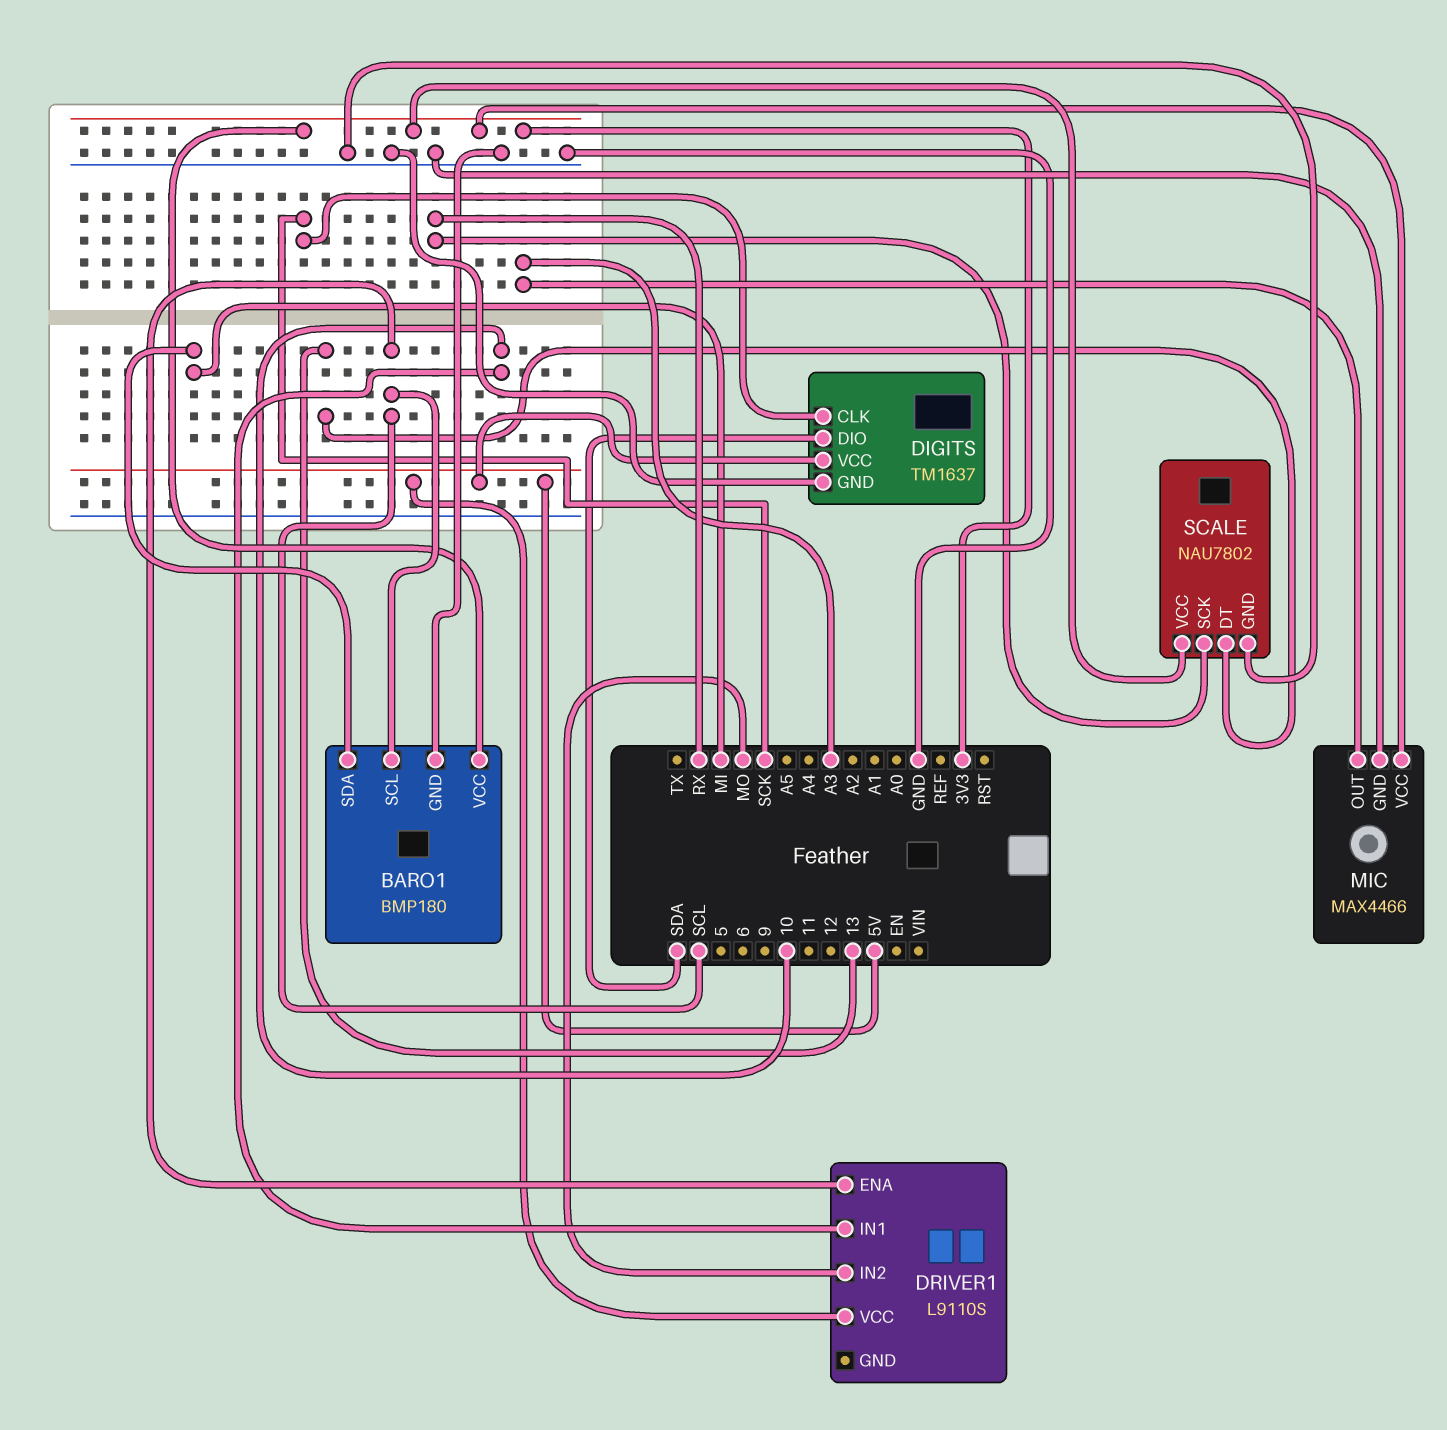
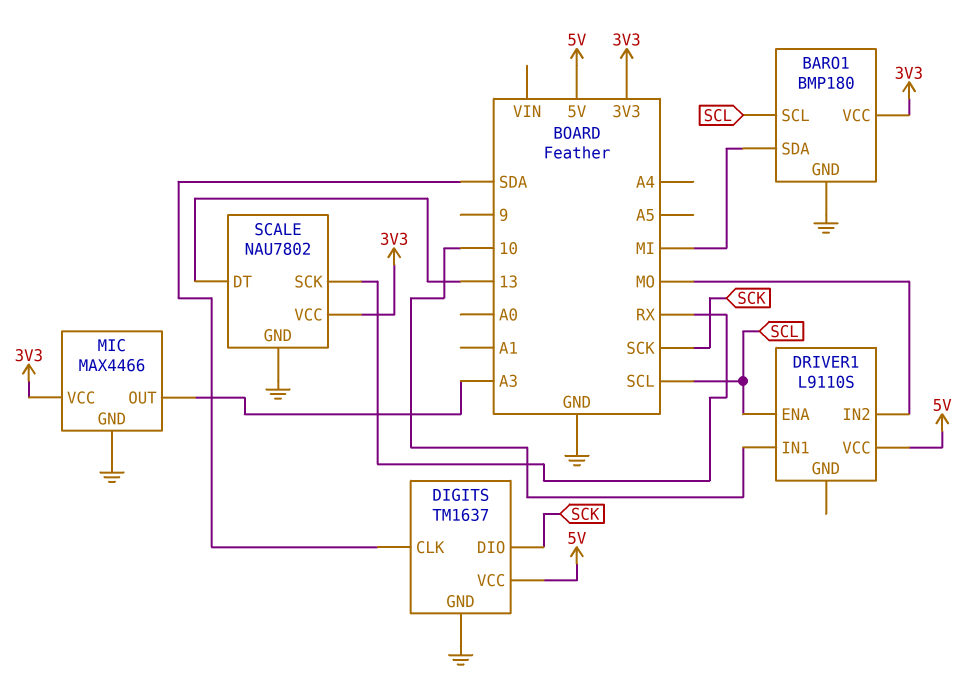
DIGITS pin CLK: SCK -> SDA
DIGITS pin DIO: SDA -> SCK

